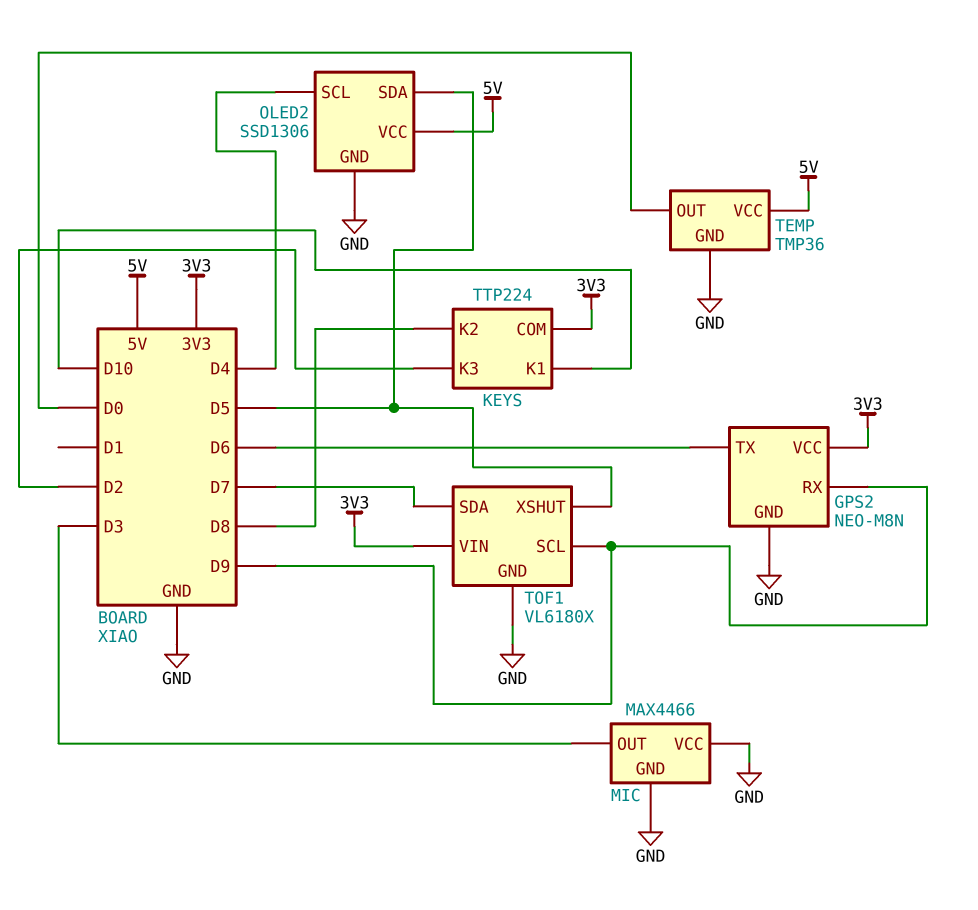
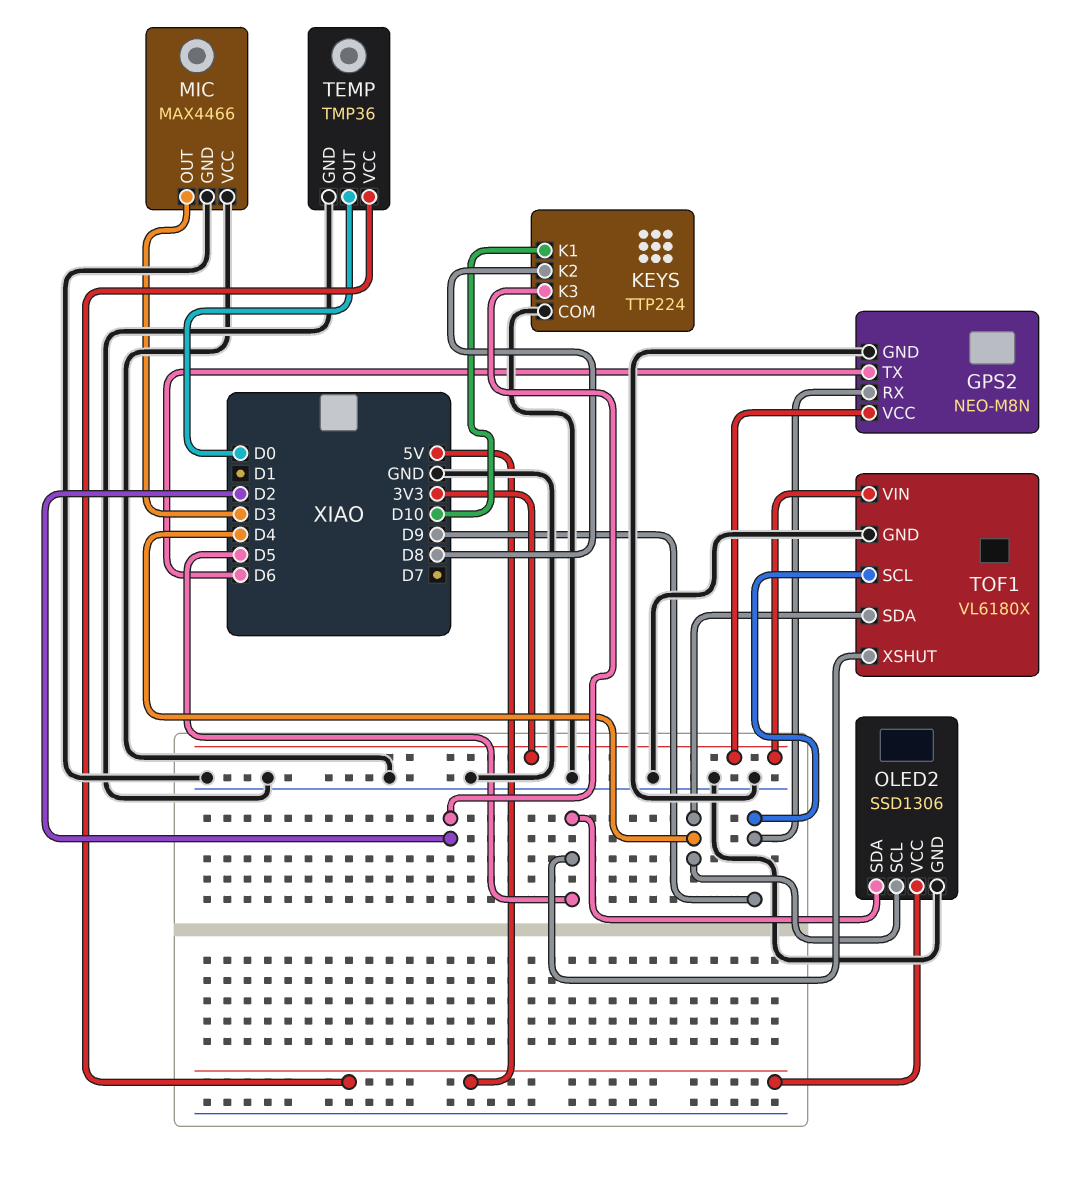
KEYS pin COM: 3V3 -> GND
TOF1 pin SDA: D7 -> D4

